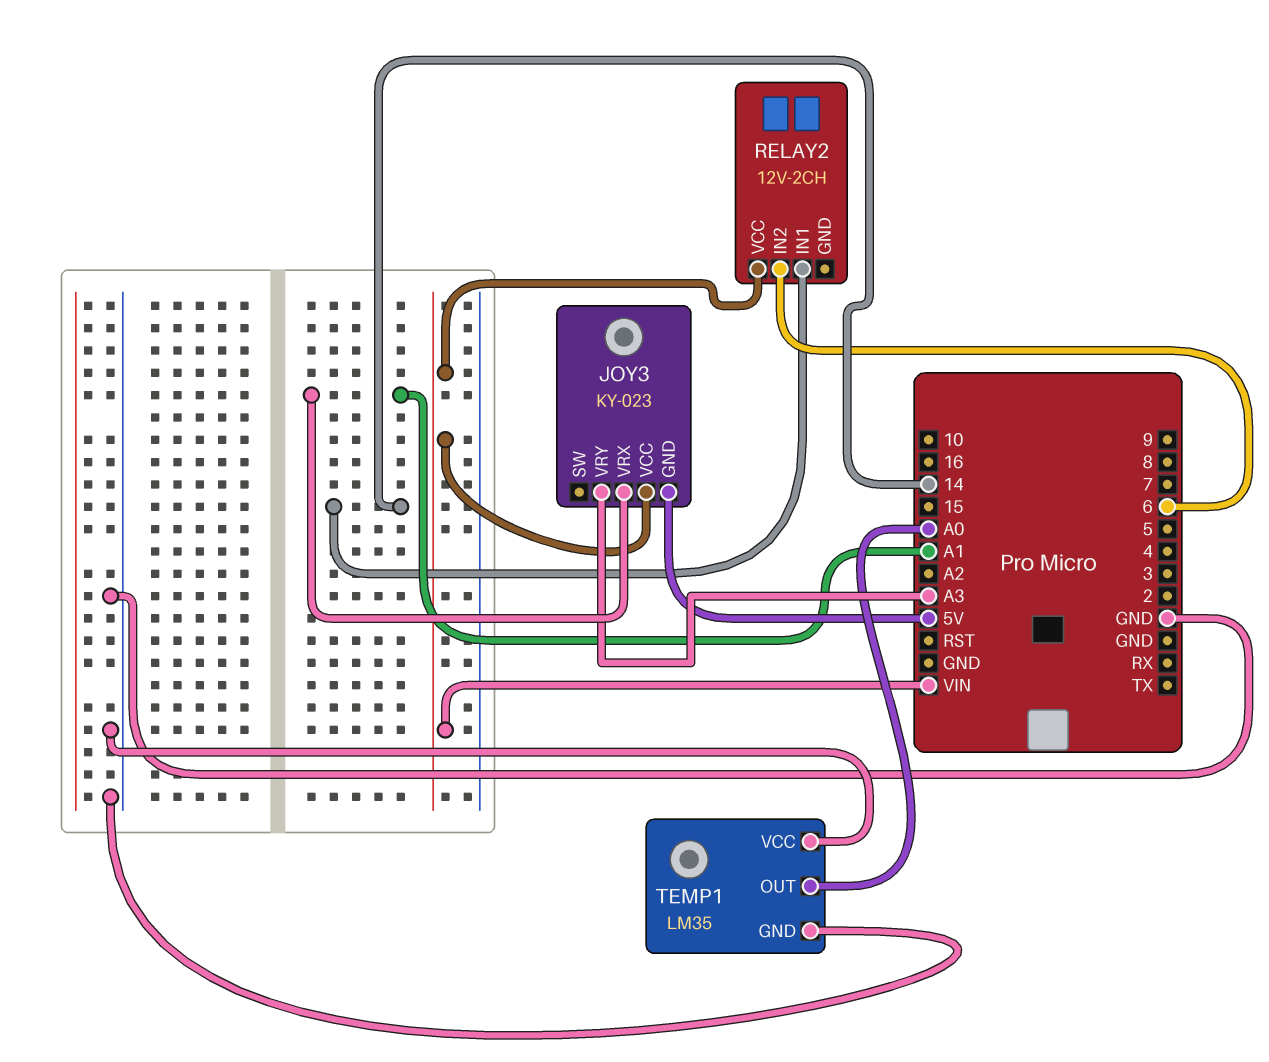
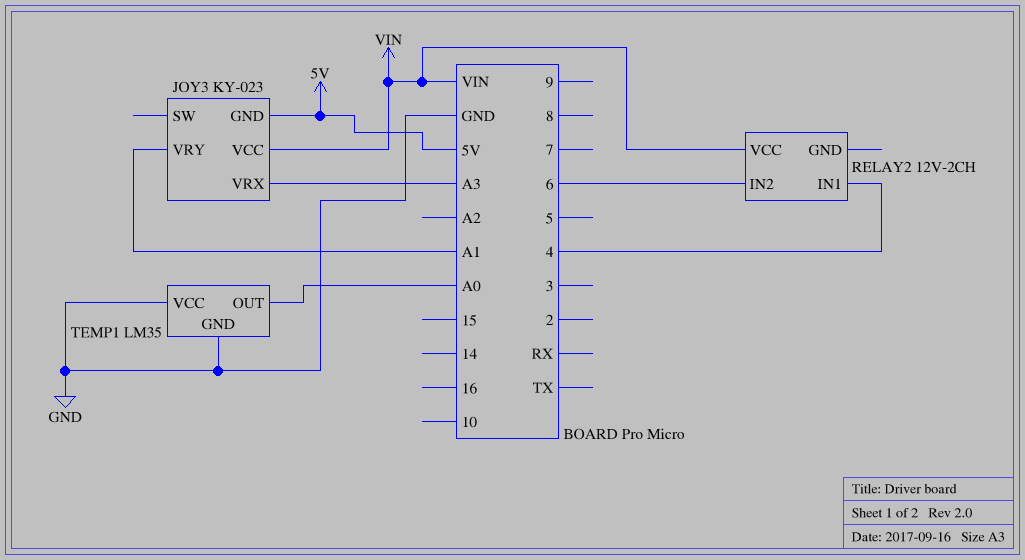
JOY3 pin VRX: A1 -> A3
JOY3 pin VRY: A3 -> A1
RELAY2 pin IN1: 14 -> 4

